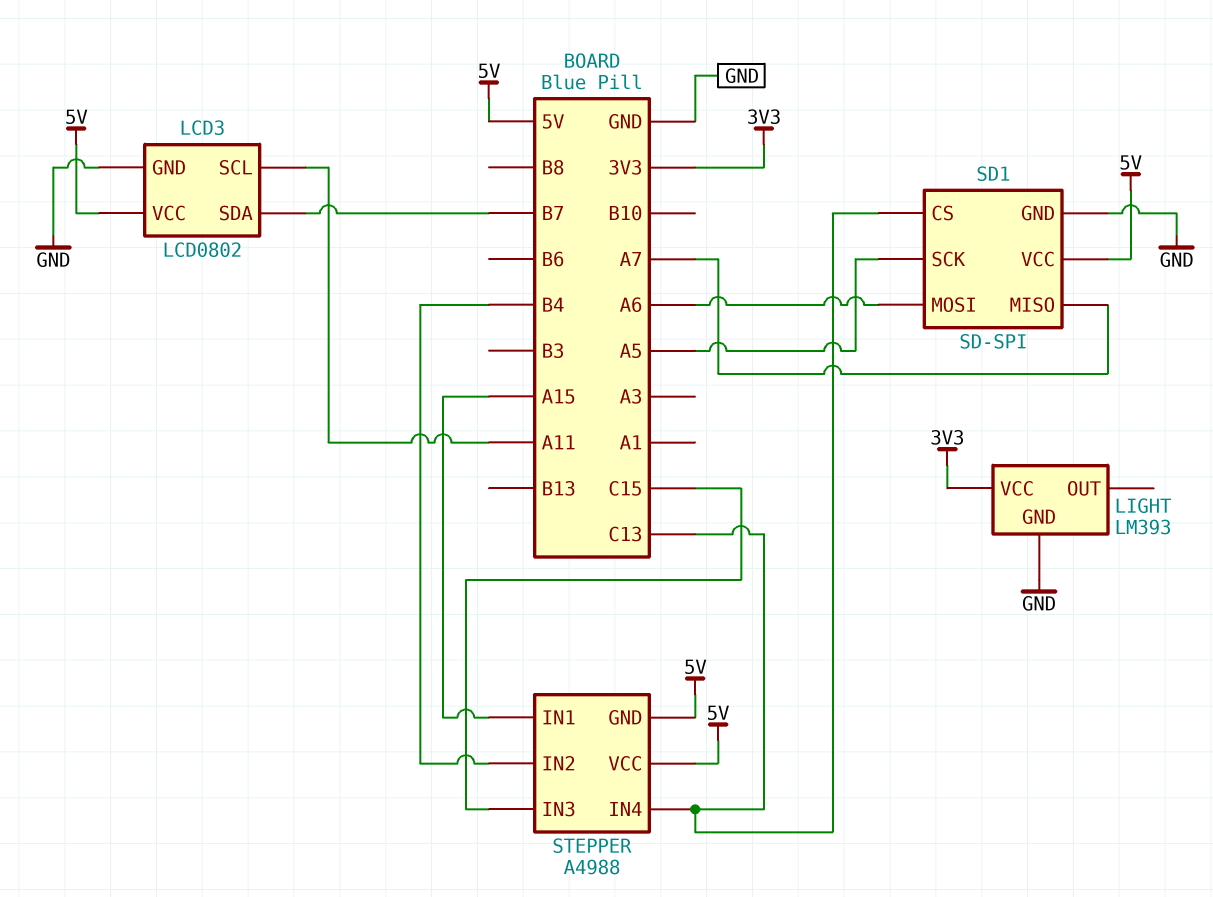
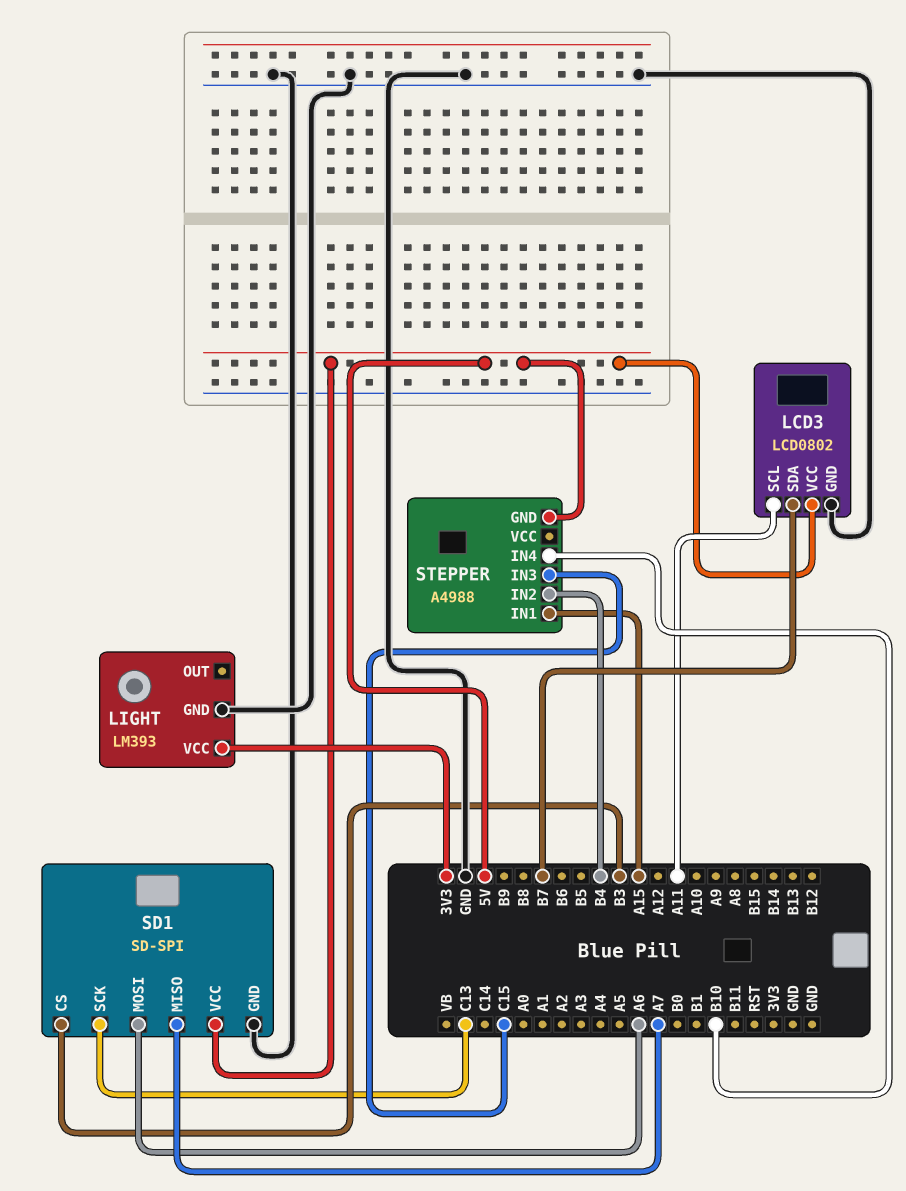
SD1 pin CS: C13 -> B3
SD1 pin SCK: A5 -> C13
STEPPER pin IN4: C13 -> B10
STEPPER pin VCC: 5V -> none

